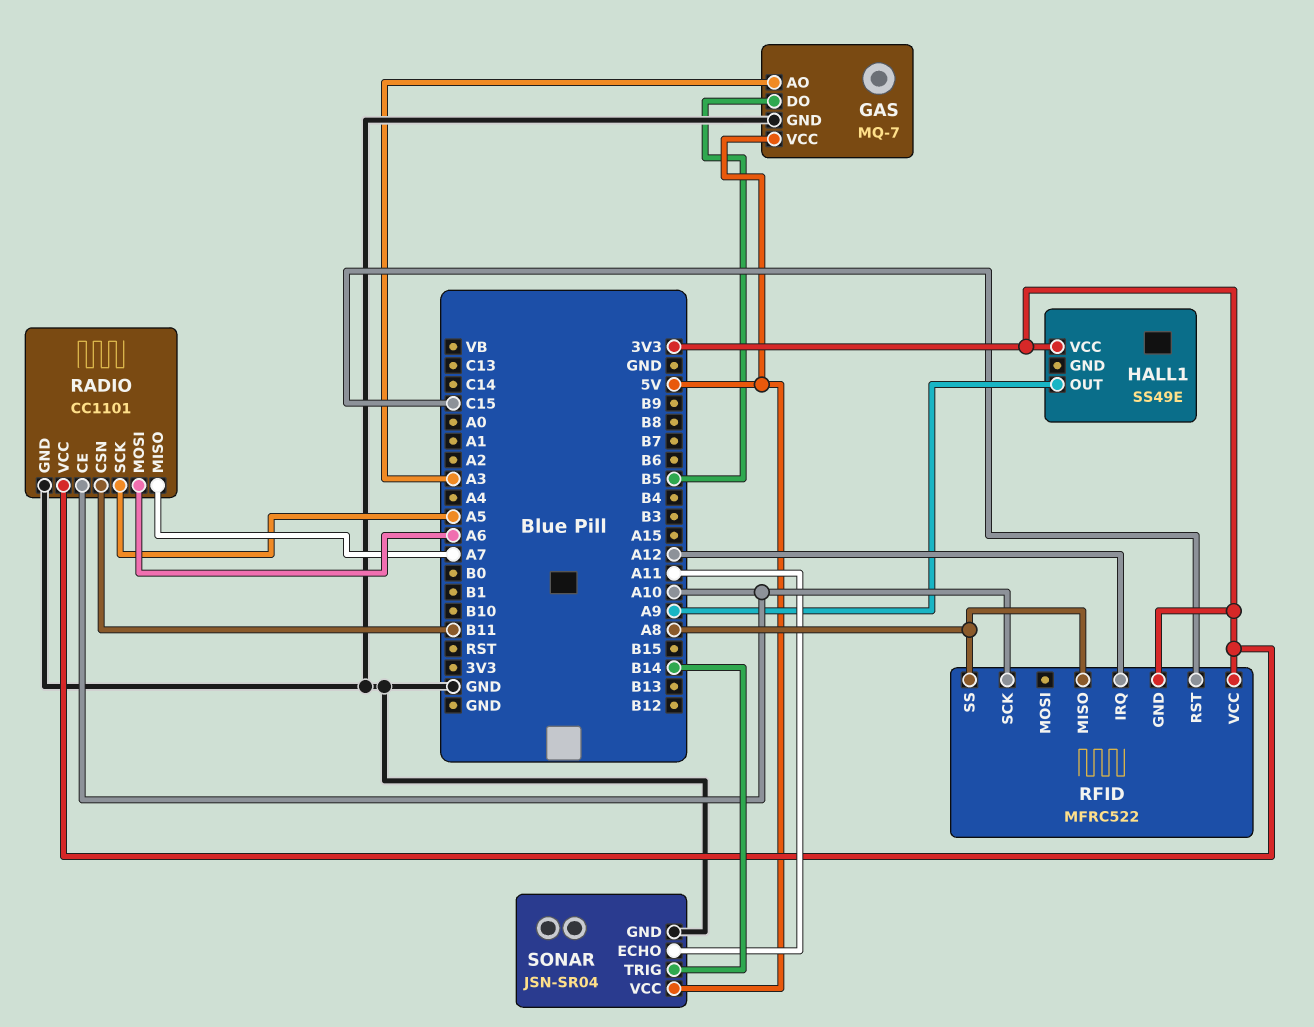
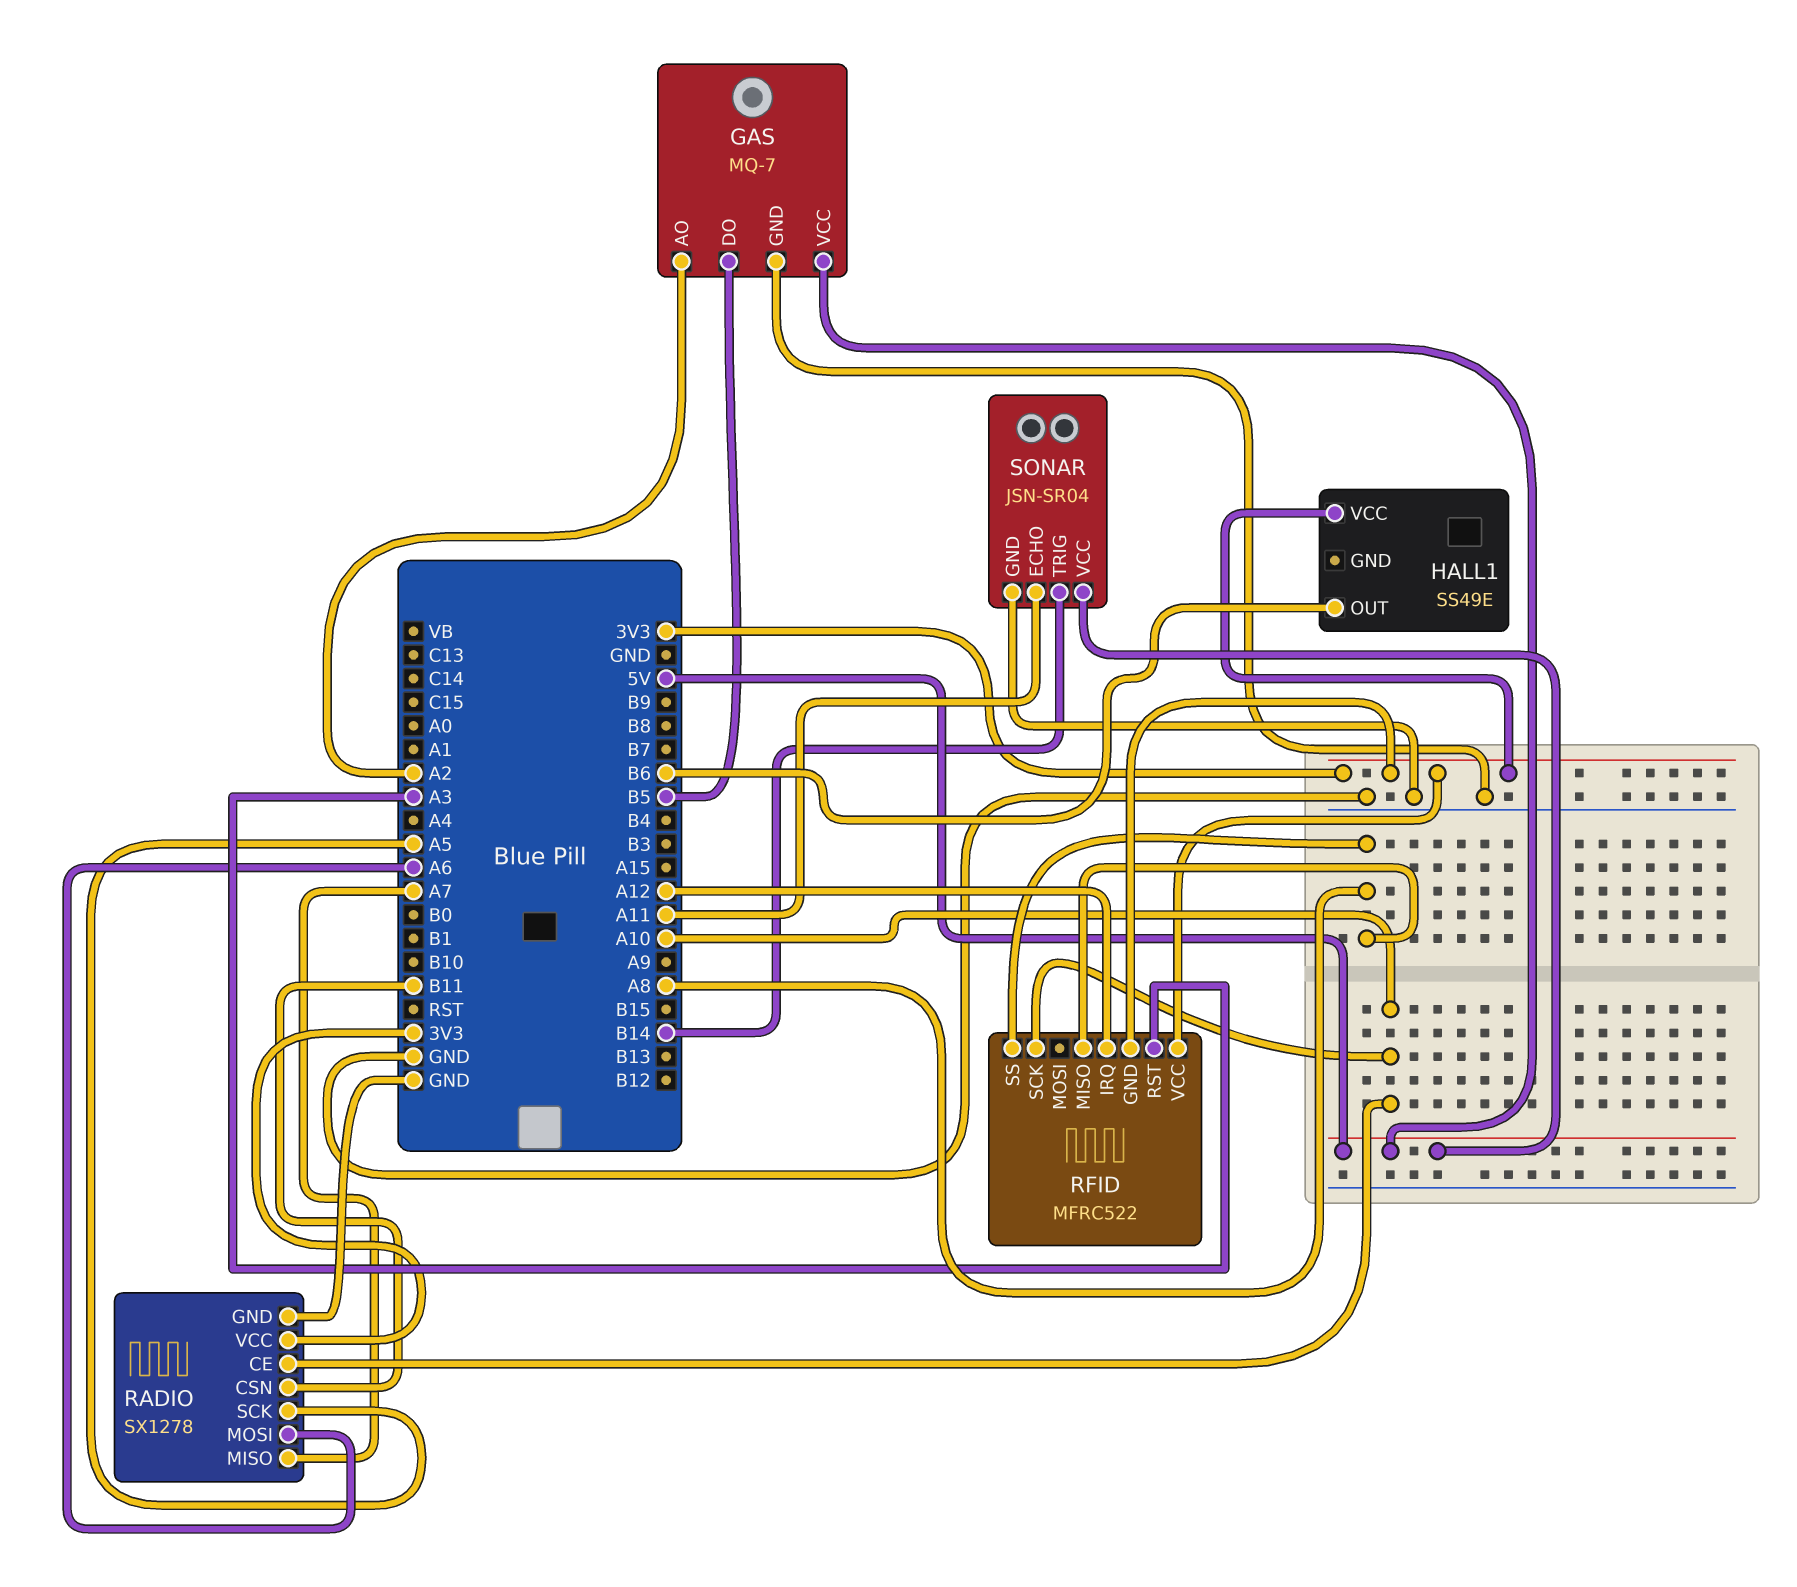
GAS pin AO: A3 -> A2
HALL1 pin OUT: A9 -> B6
RADIO: CC1101 -> SX1278
RFID pin RST: C15 -> A3

